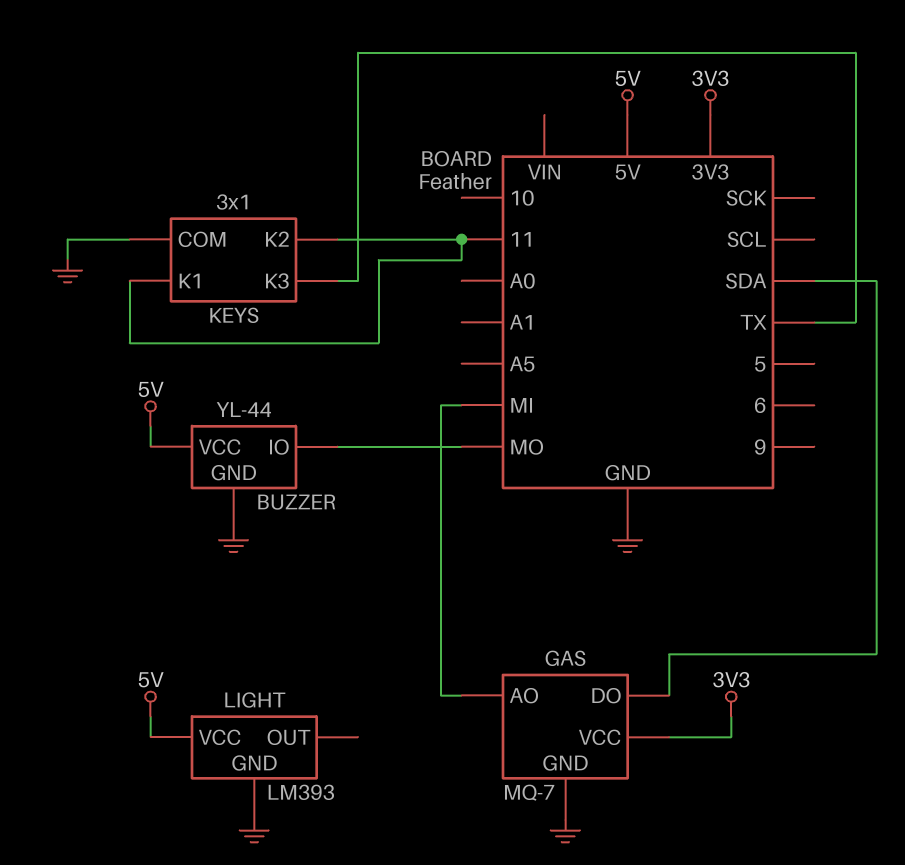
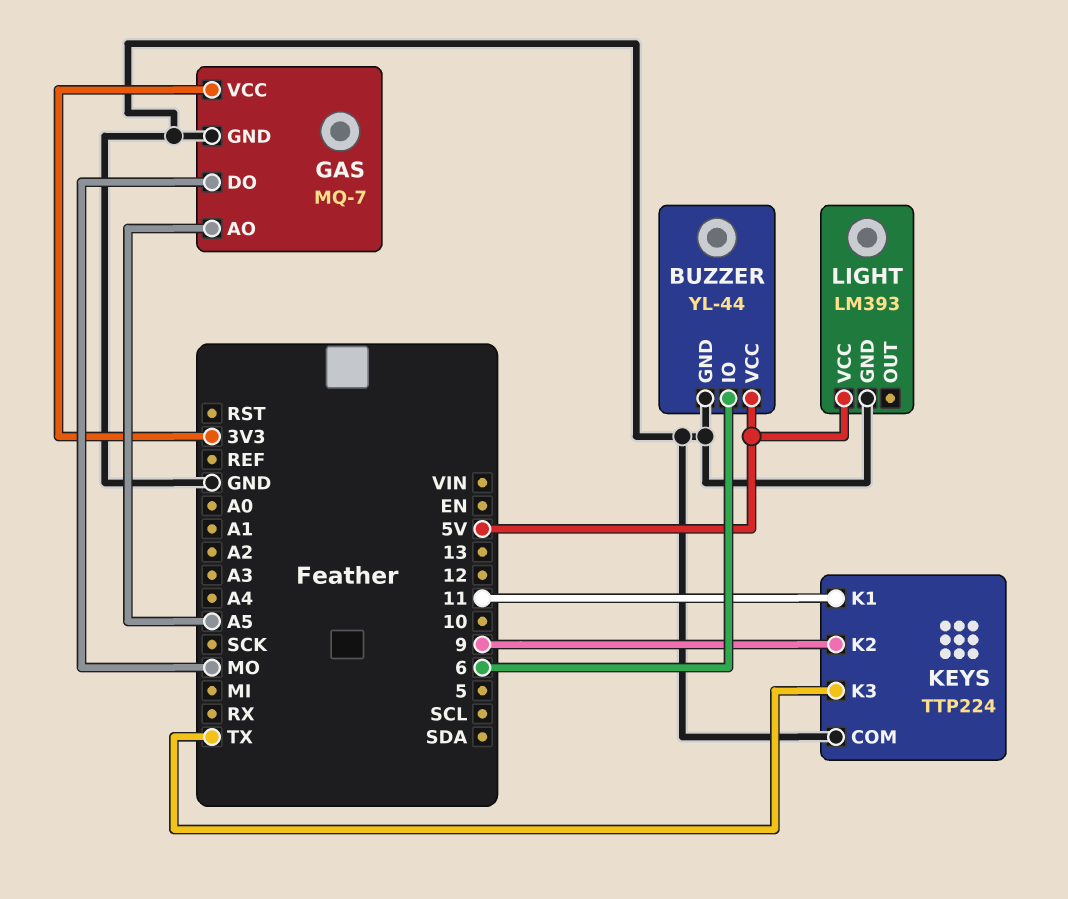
BUZZER pin IO: MO -> 6
GAS pin AO: MI -> A5
GAS pin DO: SDA -> MO
KEYS: 3x1 -> TTP224
KEYS pin K2: 11 -> 9

